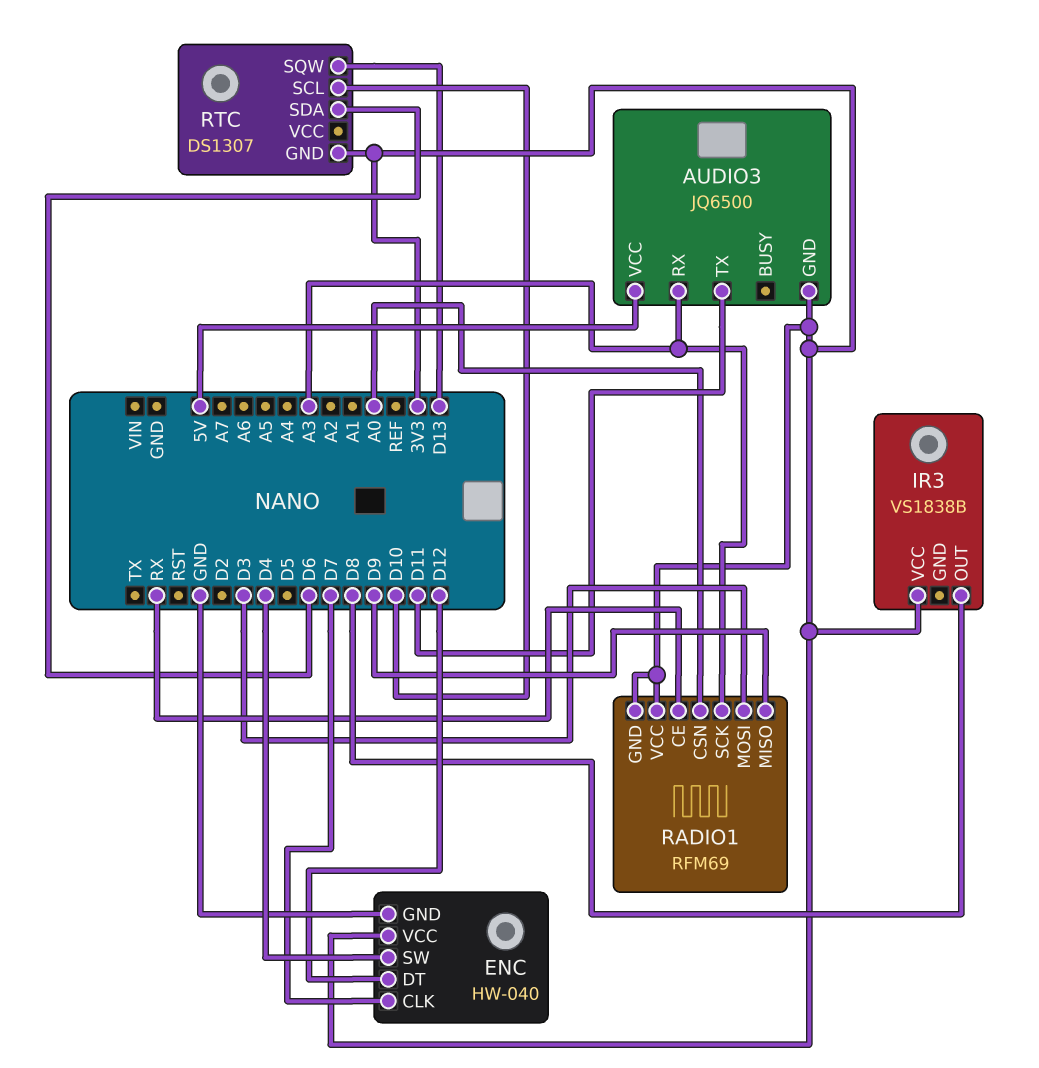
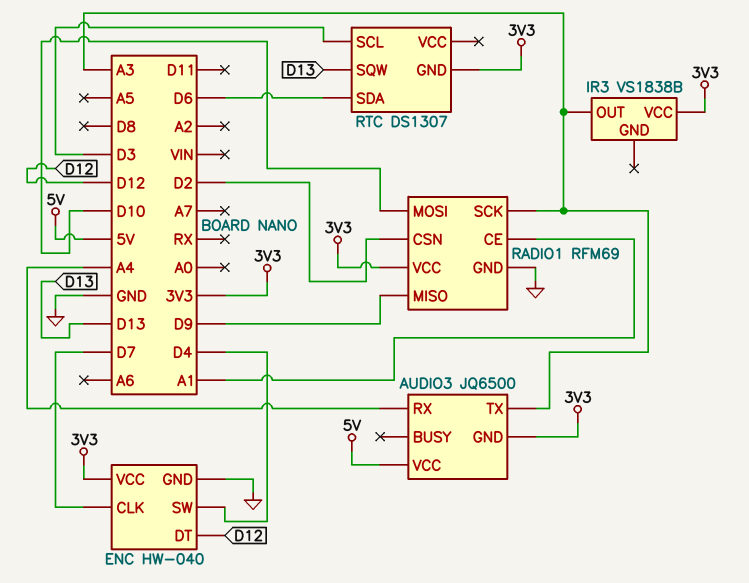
AUDIO3 pin RX: A3 -> A4
AUDIO3 pin TX: D11 -> A3
IR3 pin OUT: D8 -> A3
RADIO1 pin CE: RX -> A1
RADIO1 pin CSN: A0 -> D2
RADIO1 pin GND: 3V3 -> GND
RADIO1 pin MOSI: D3 -> D10
RTC pin SCL: D10 -> D3

